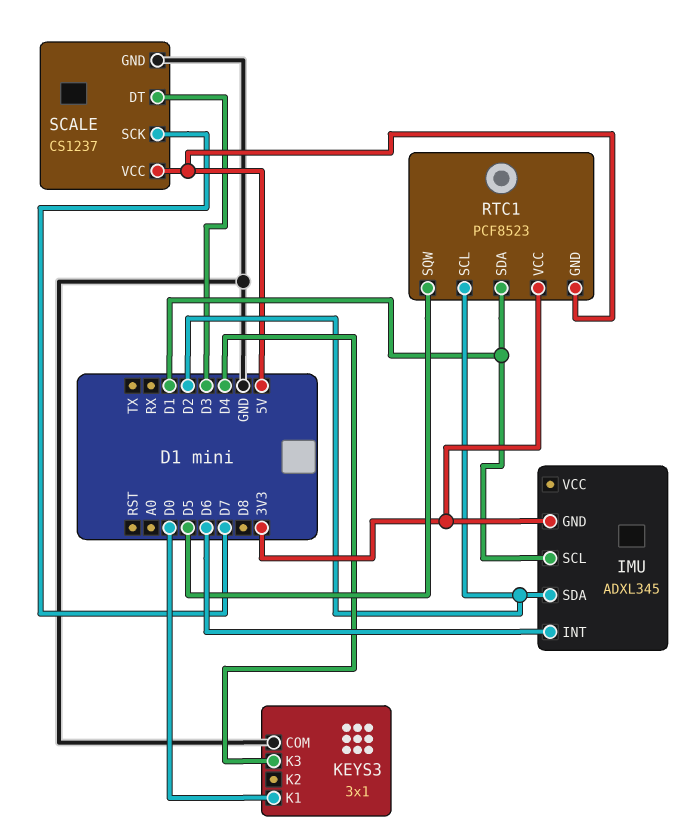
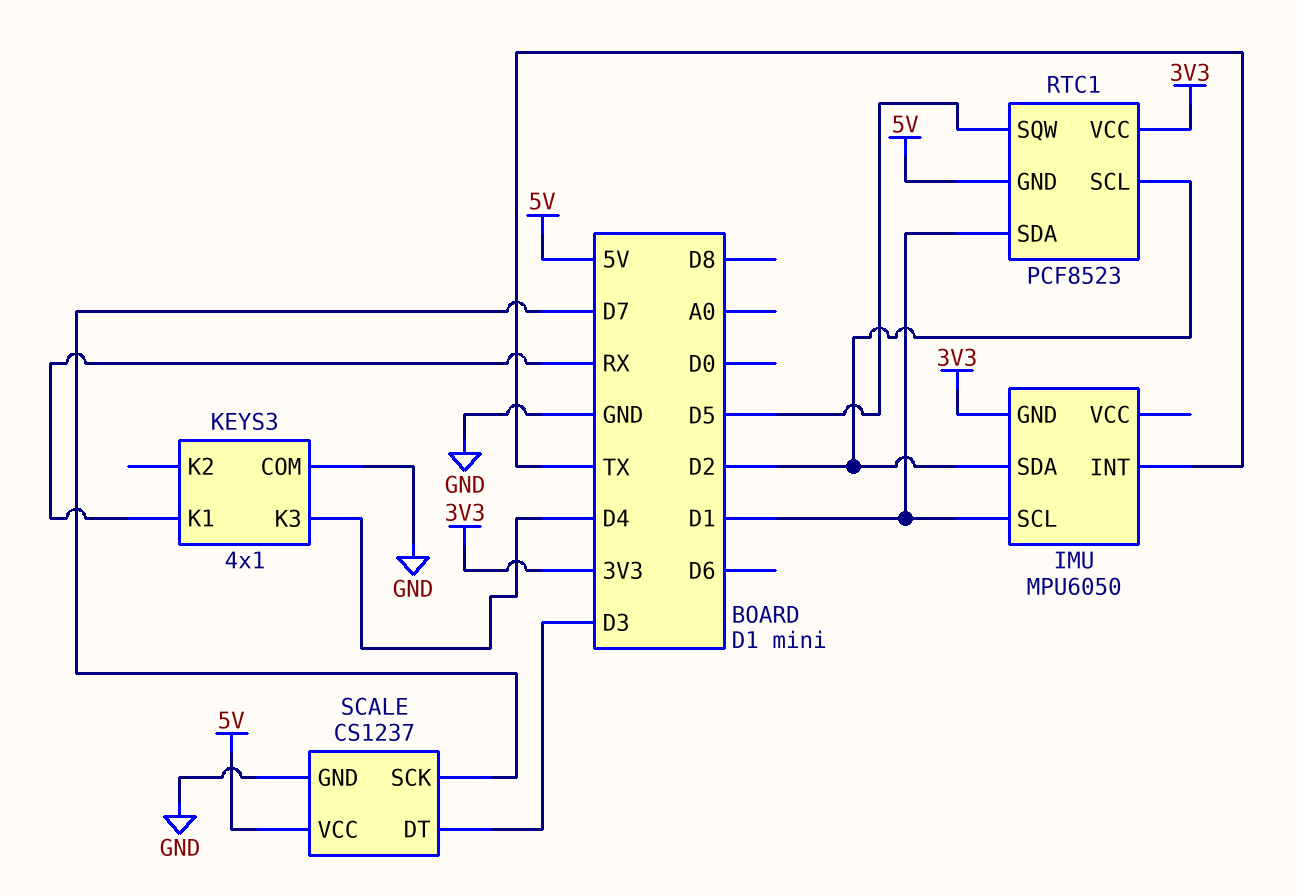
IMU: ADXL345 -> MPU6050
IMU pin INT: D6 -> TX
KEYS3: 3x1 -> 4x1
KEYS3 pin K1: D0 -> RX

